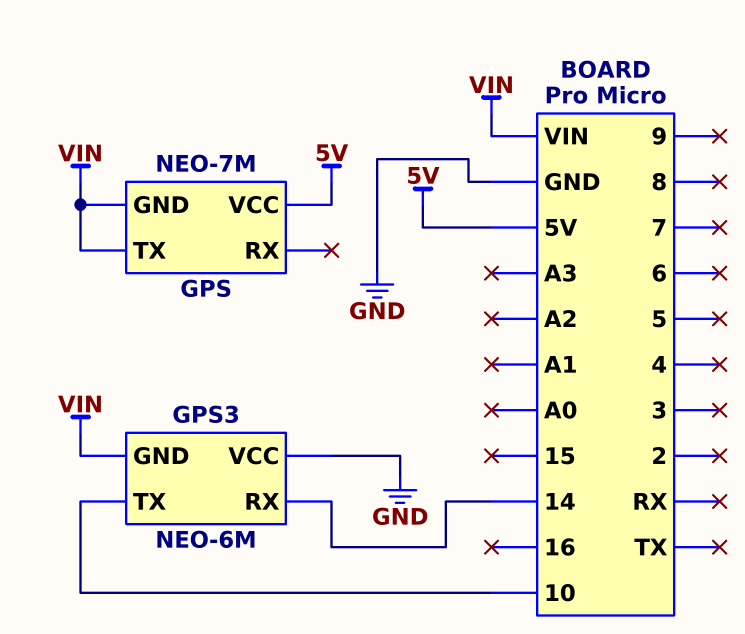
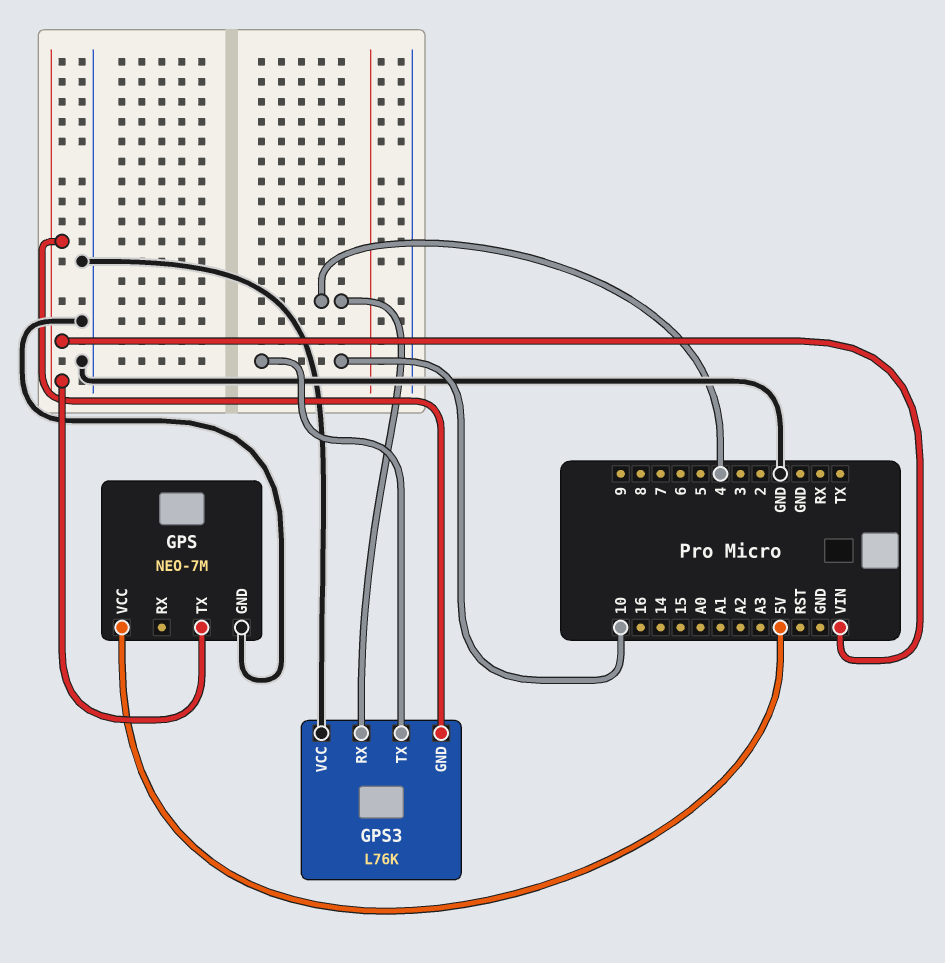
GPS pin GND: VIN -> GND
GPS3: NEO-6M -> L76K
GPS3 pin RX: 14 -> 4

